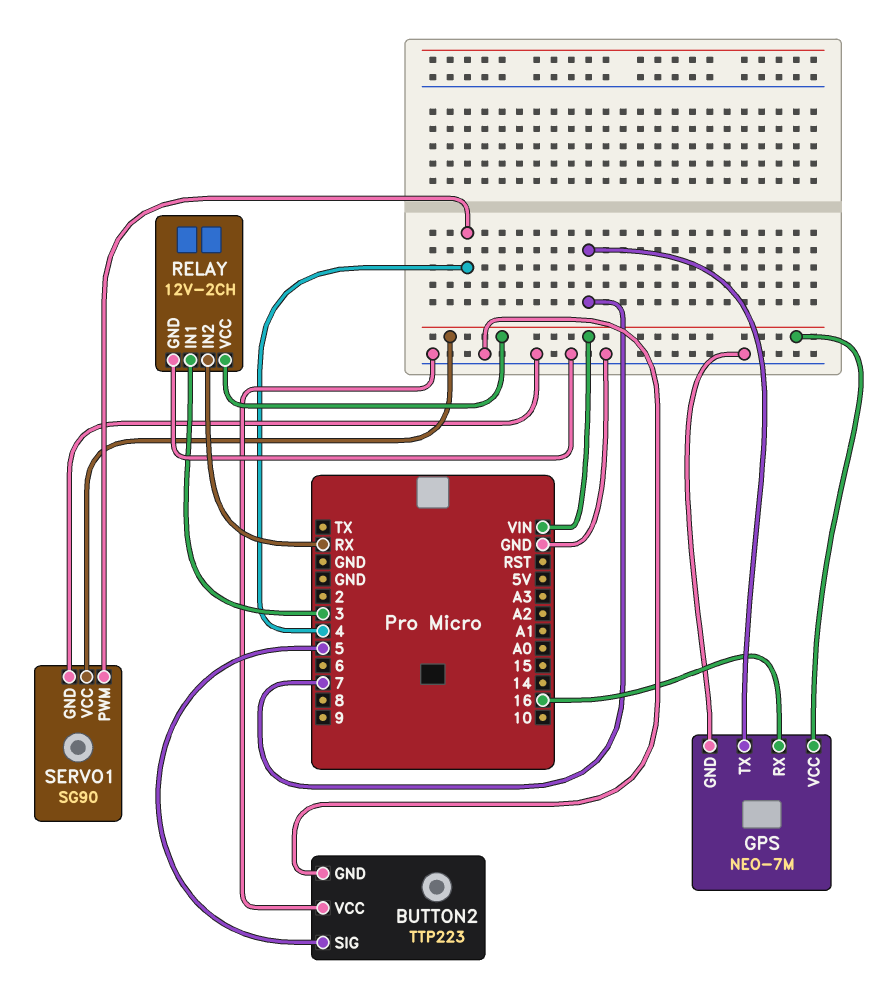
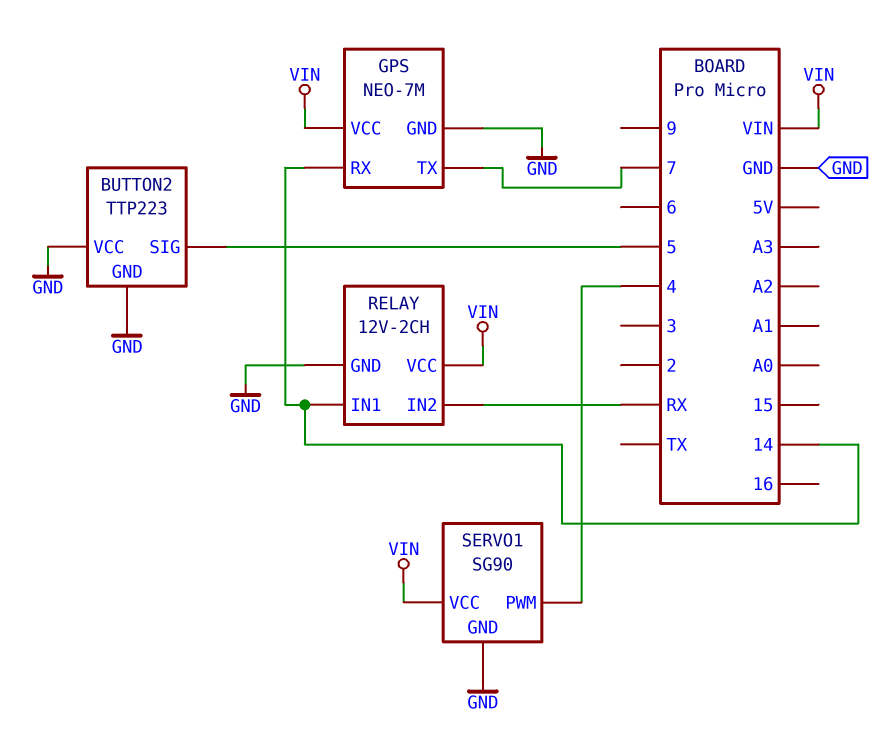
GPS pin RX: 16 -> 14
RELAY pin IN1: 3 -> 14

